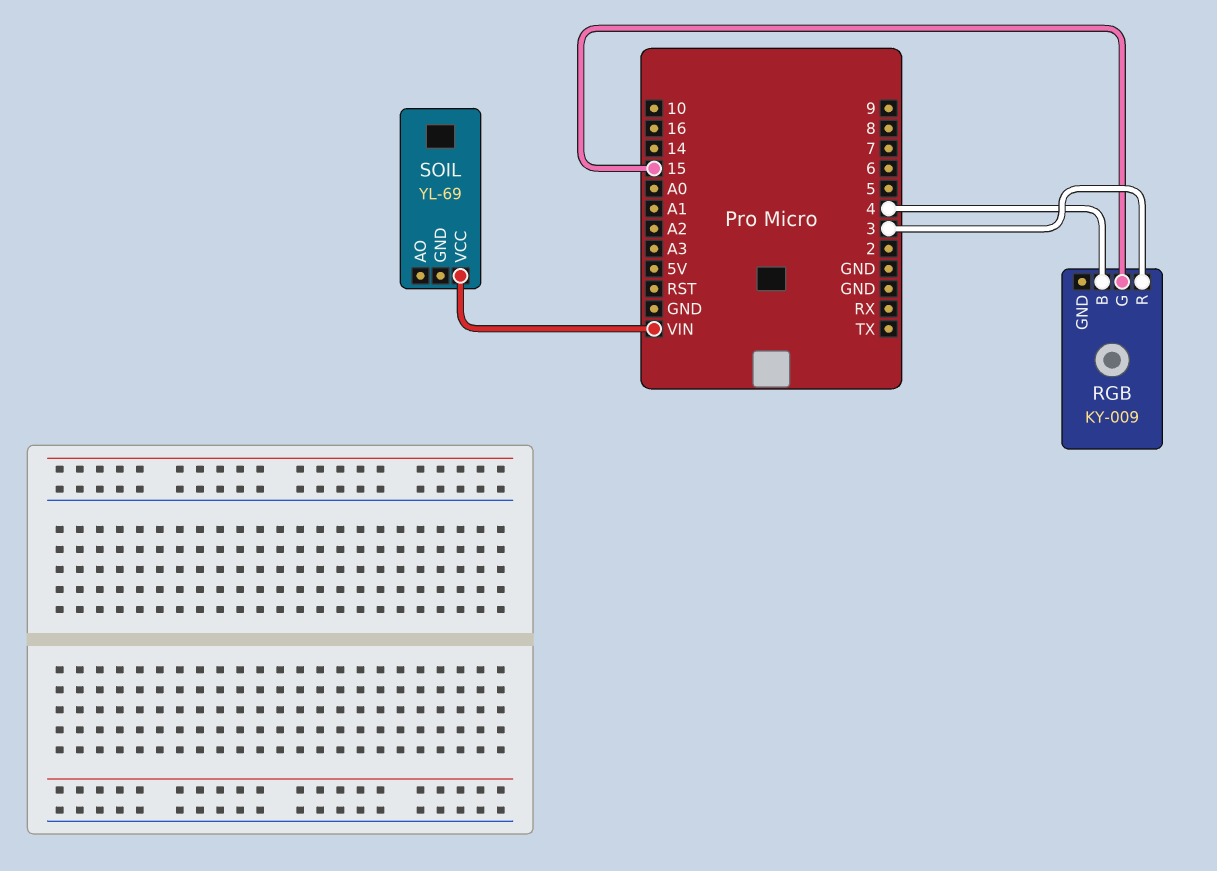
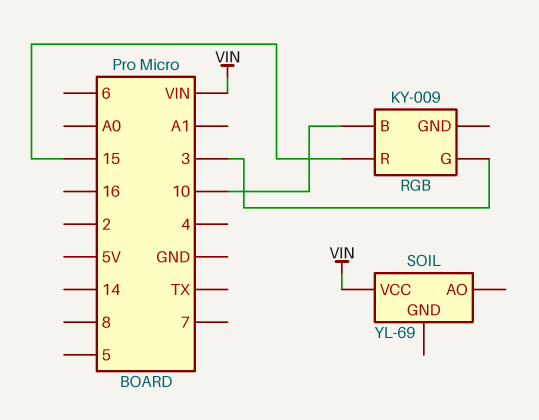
RGB pin B: 4 -> 10
RGB pin G: 15 -> 3
RGB pin R: 3 -> 15

